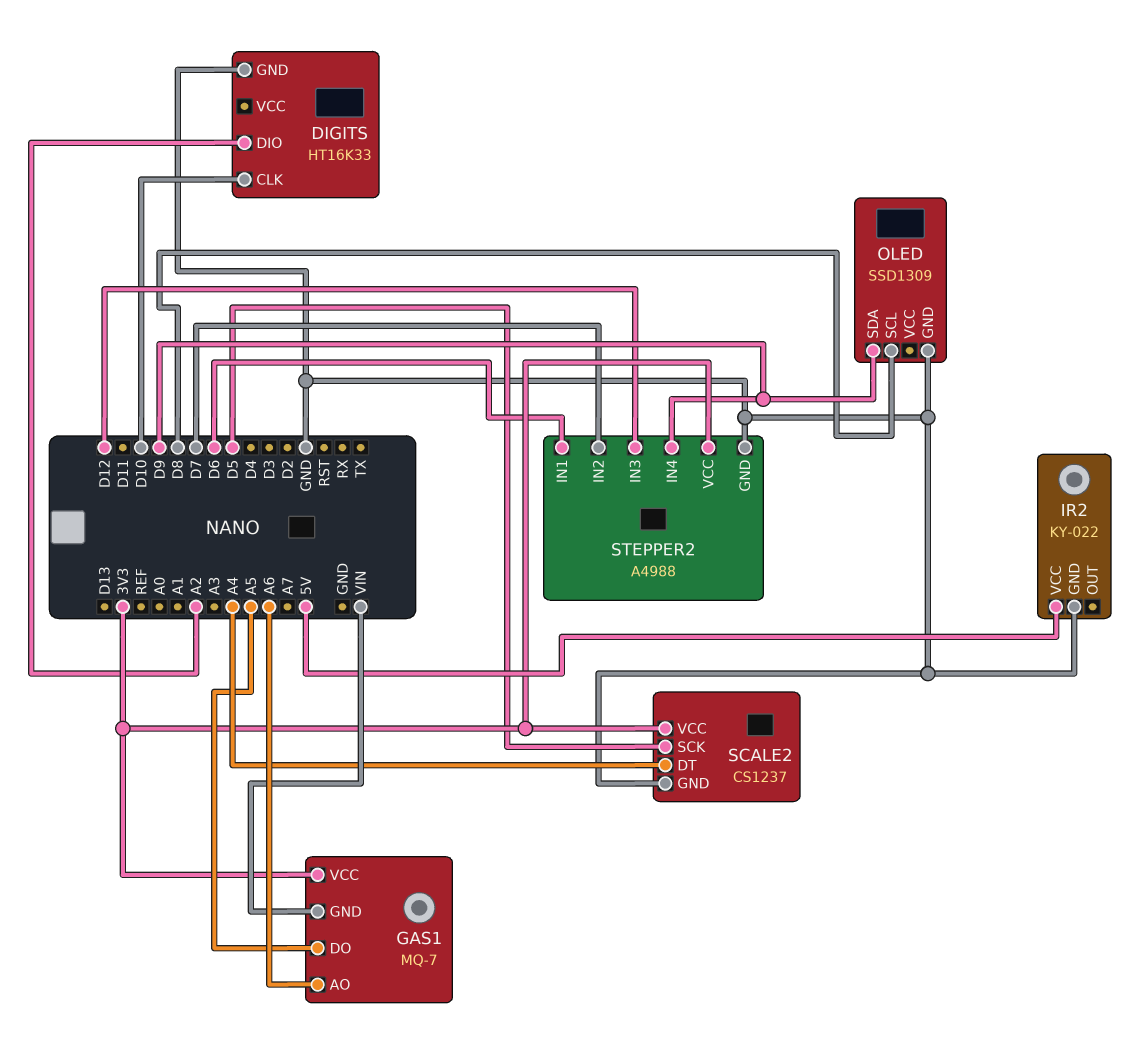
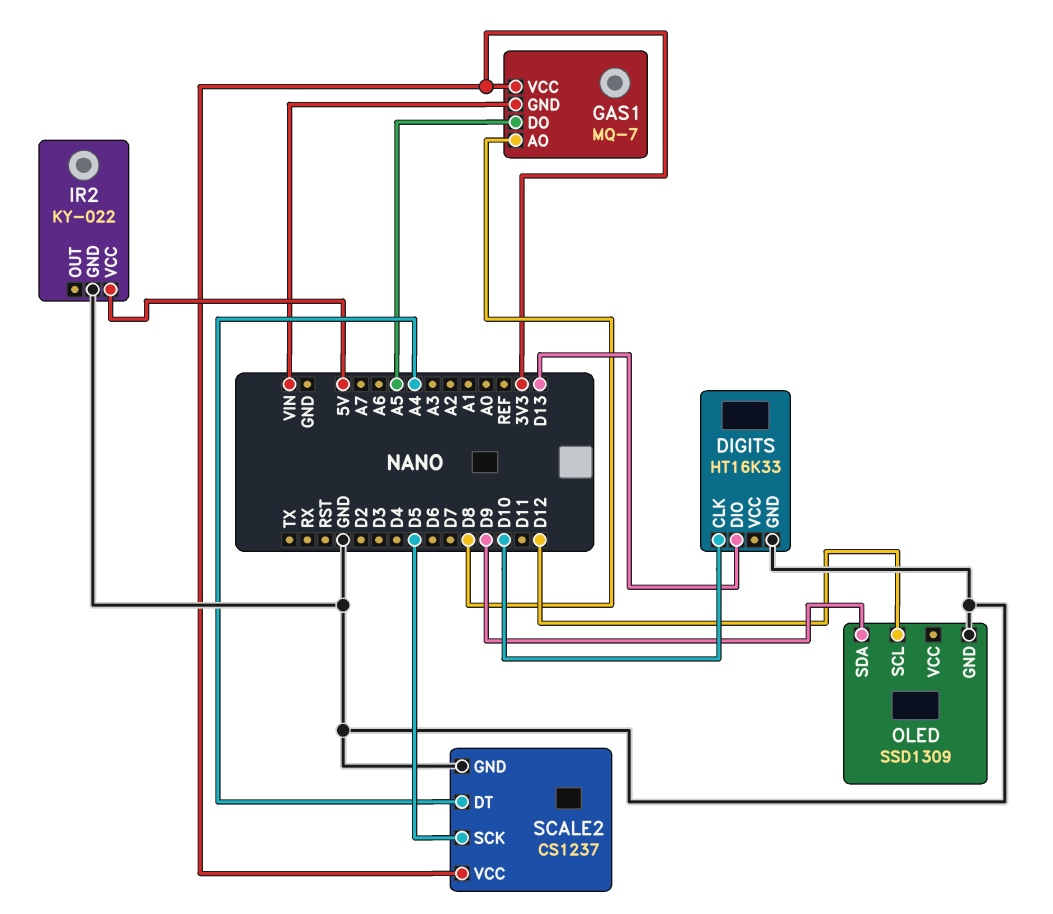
DIGITS pin DIO: A2 -> D13
GAS1 pin AO: A6 -> D8
OLED pin SCL: D8 -> D12
STEPPER2: A4988 -> none
STEPPER2 pin GND: GND -> none
STEPPER2 pin IN1: D6 -> none
STEPPER2 pin IN2: D7 -> none
STEPPER2 pin IN3: D12 -> none
STEPPER2 pin IN4: D9 -> none
STEPPER2 pin VCC: 3V3 -> none

